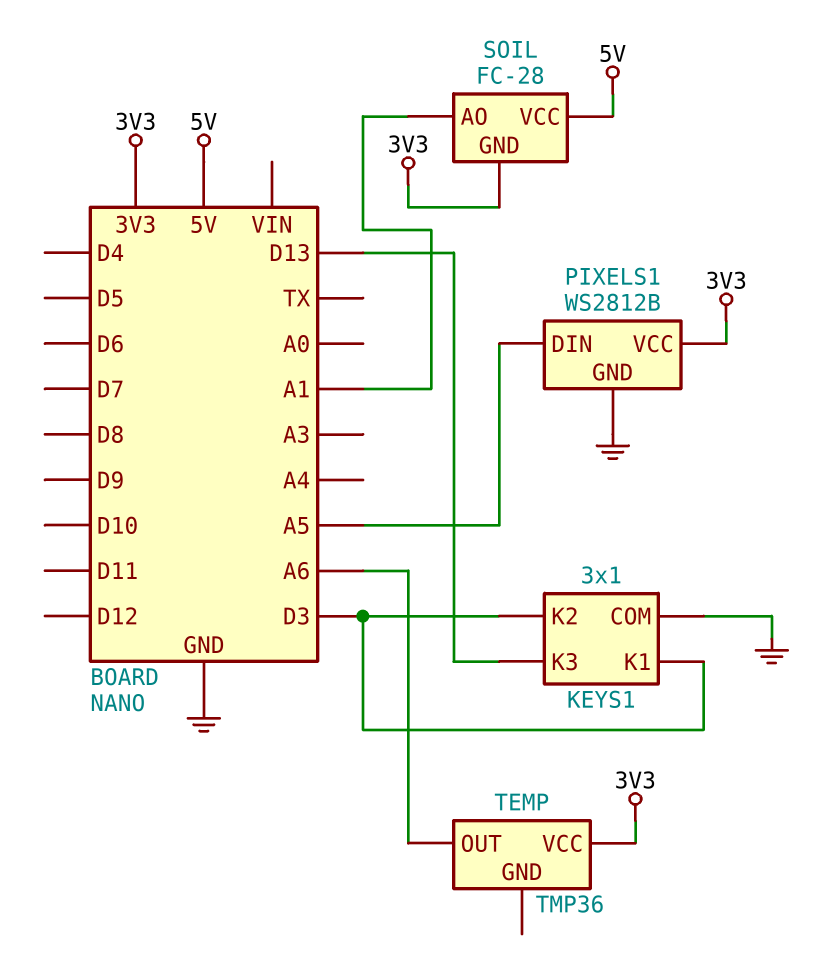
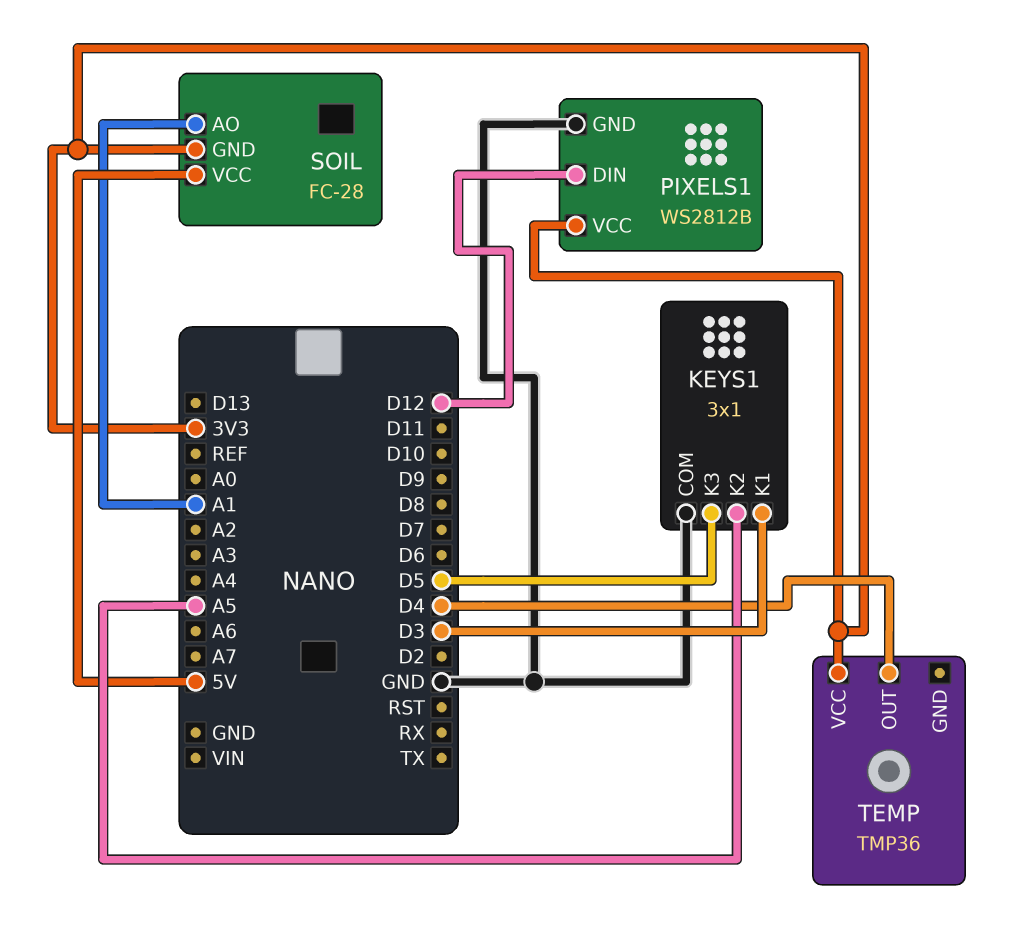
KEYS1 pin K2: D3 -> A5
KEYS1 pin K3: D13 -> D5
PIXELS1 pin DIN: A5 -> D12
TEMP pin OUT: A6 -> D4

